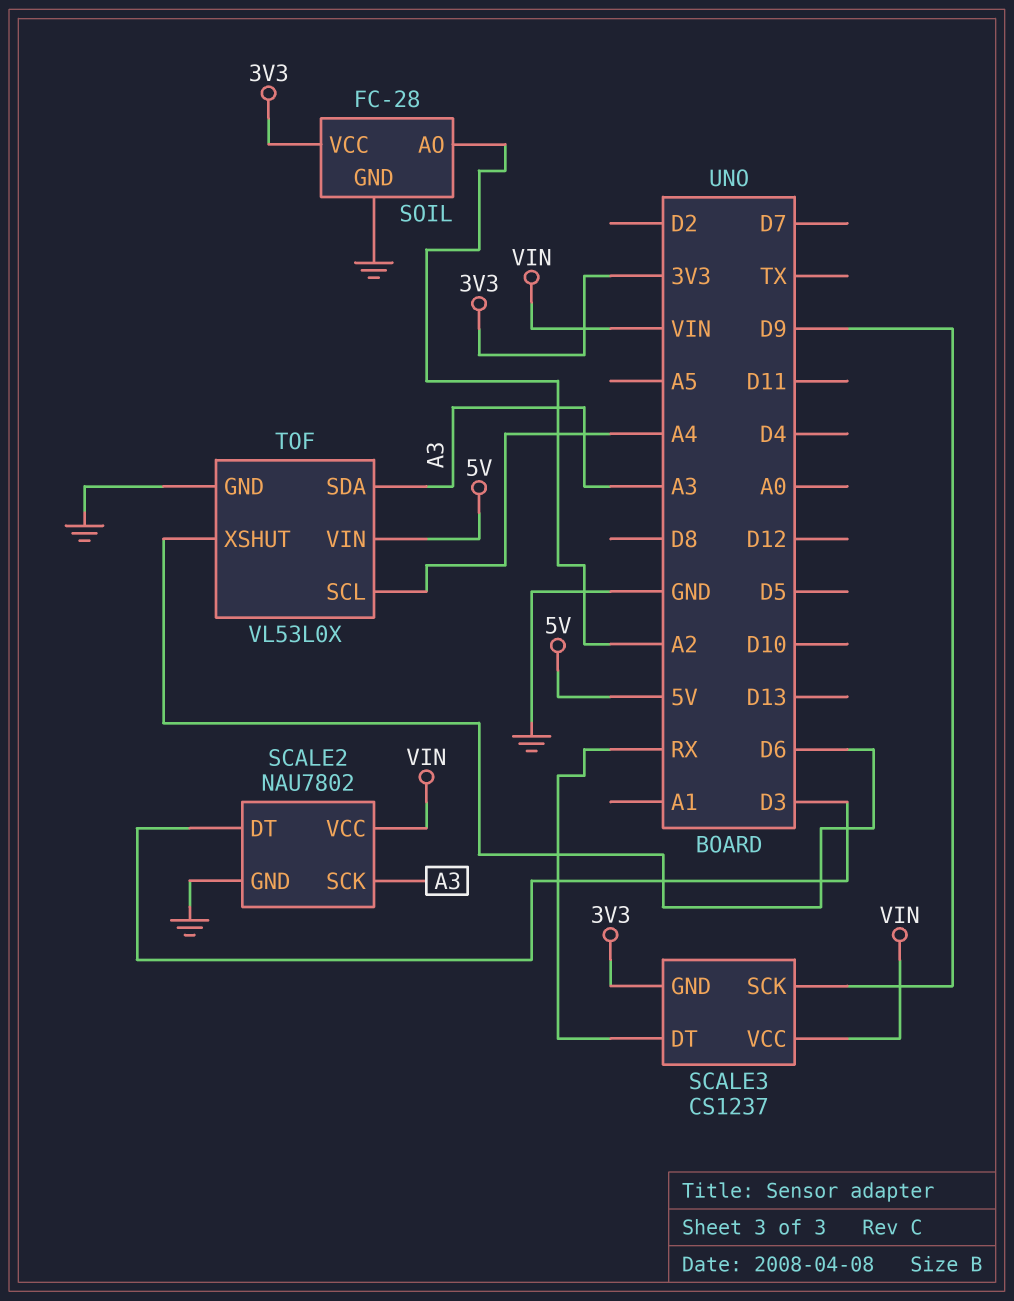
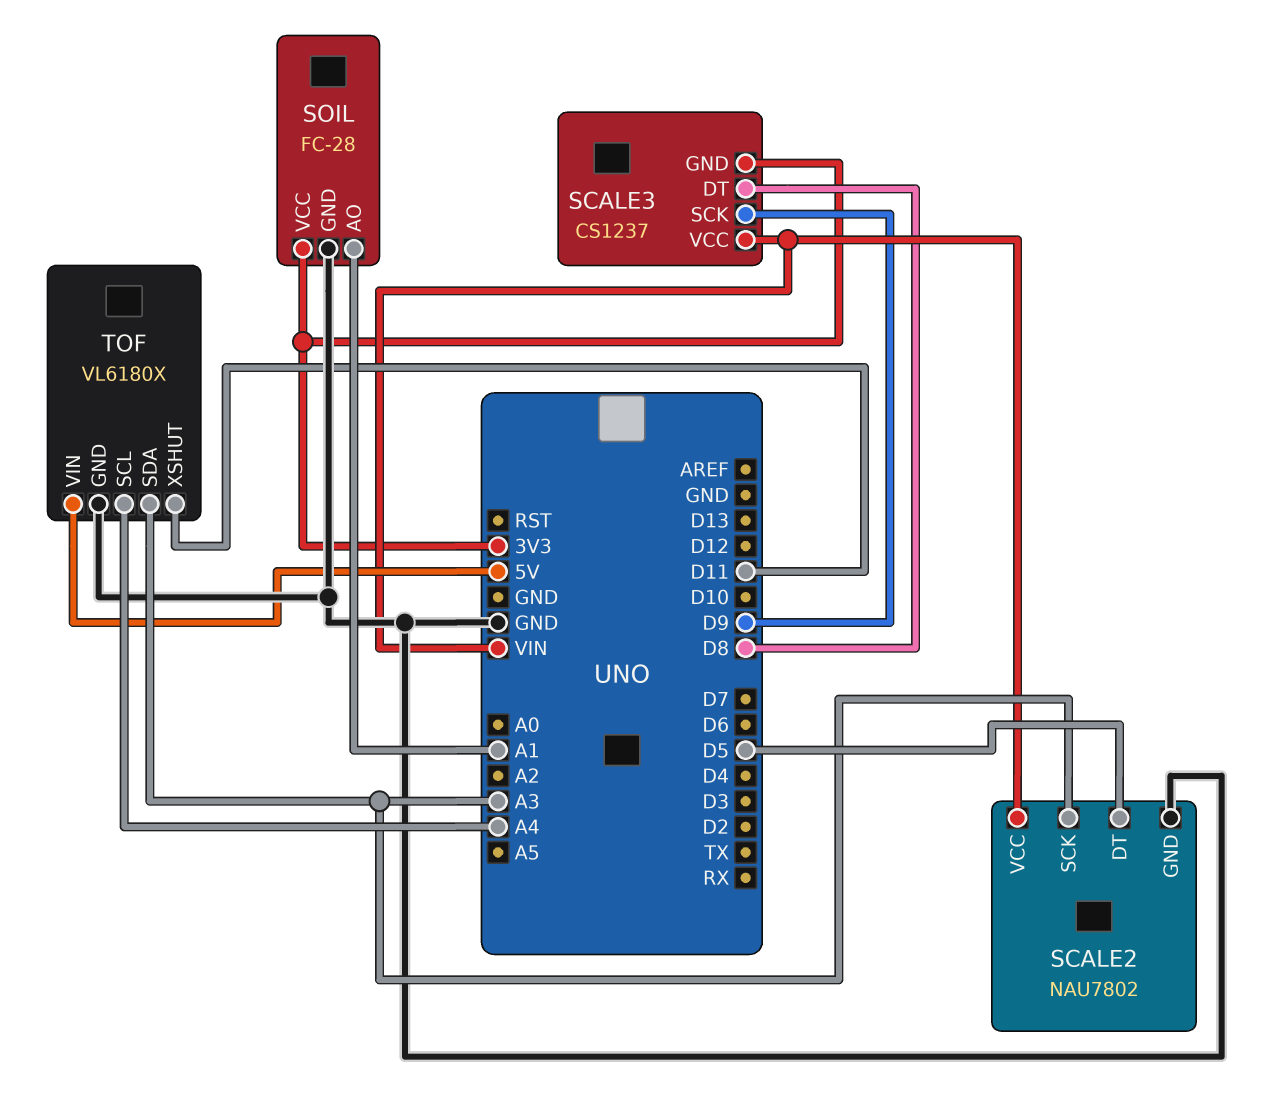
SCALE2 pin DT: D3 -> D5
SCALE3 pin DT: RX -> D8
SOIL pin AO: A2 -> A1
TOF: VL53L0X -> VL6180X
TOF pin XSHUT: D6 -> D11

